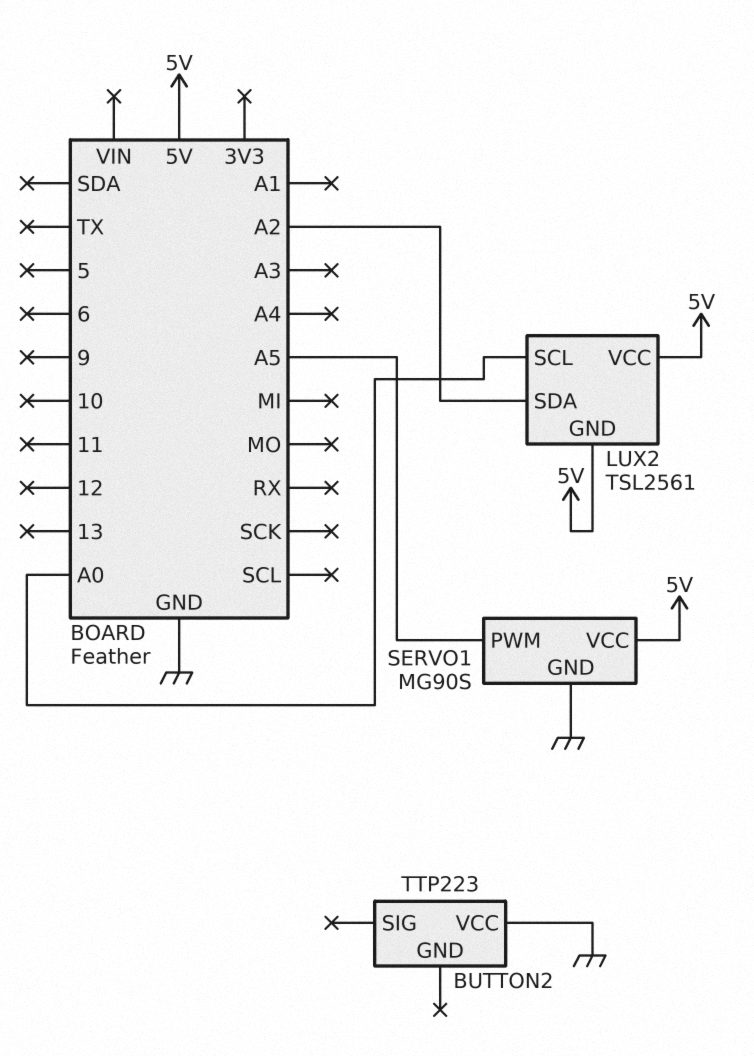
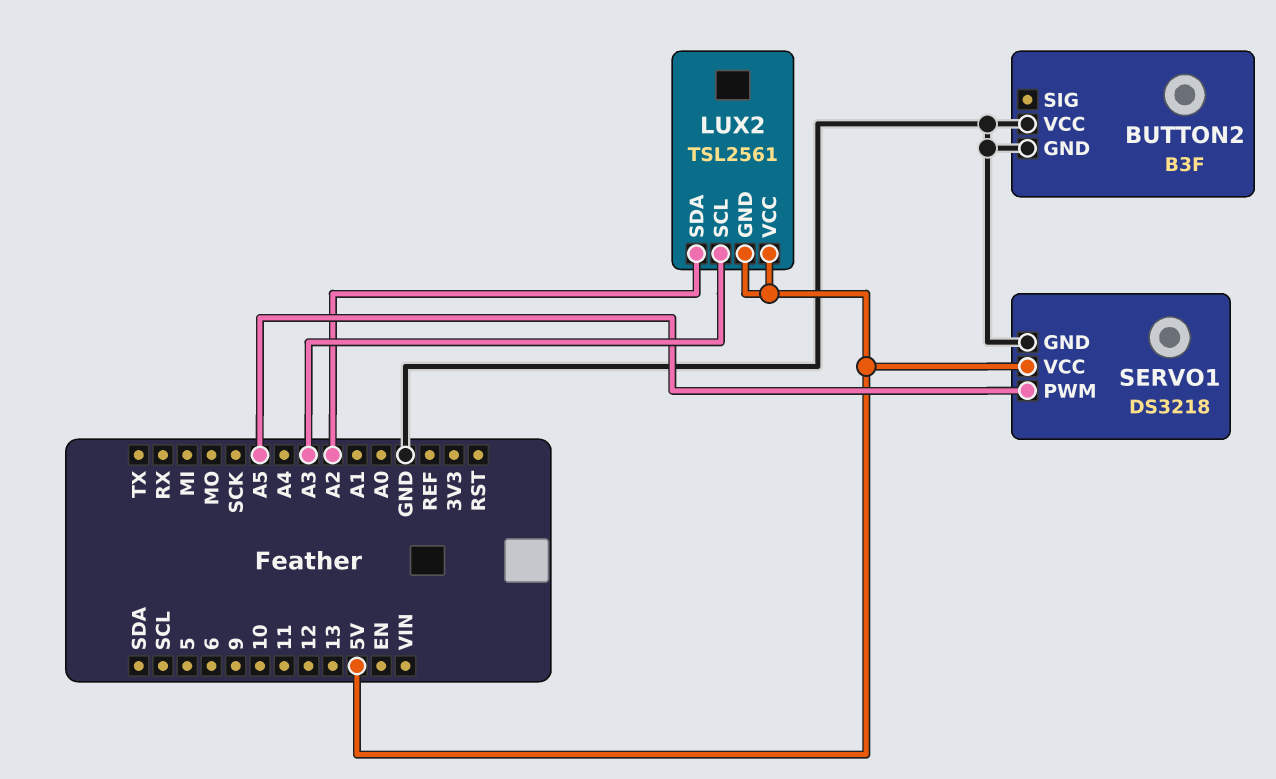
BUTTON2: TTP223 -> B3F
BUTTON2 pin GND: none -> GND
LUX2 pin SCL: A0 -> A3
SERVO1: MG90S -> DS3218

